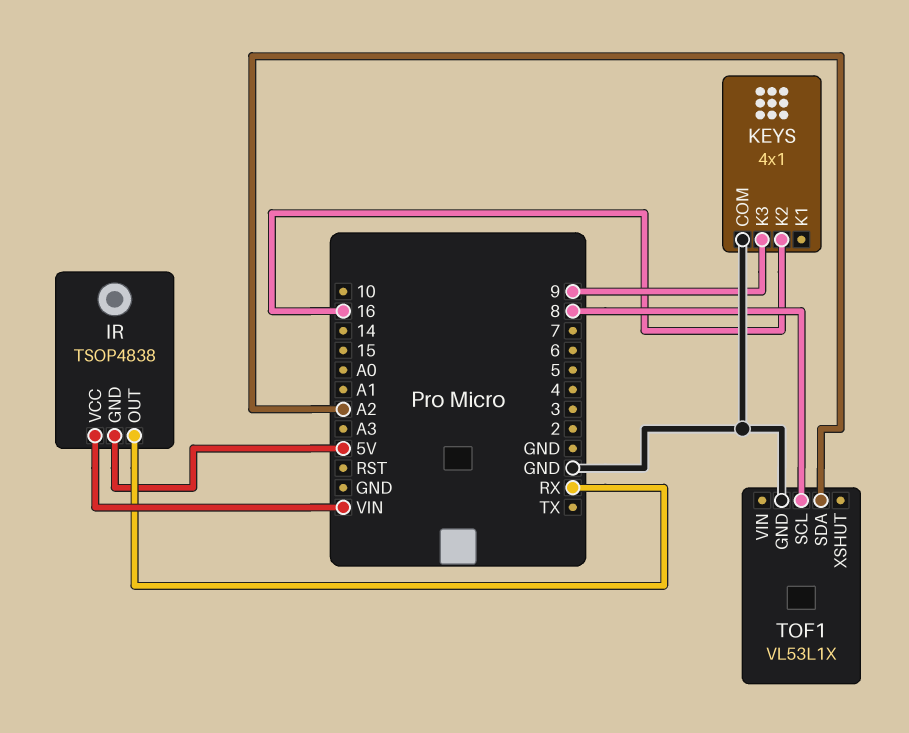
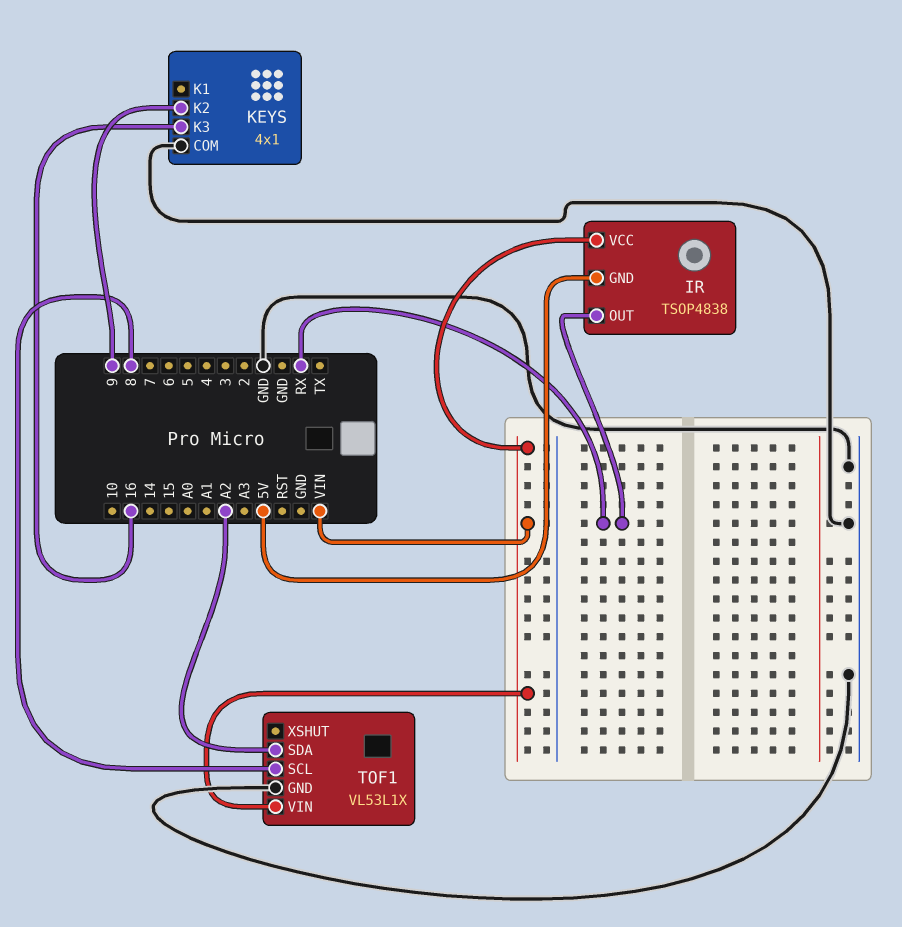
KEYS pin K2: 16 -> 9
KEYS pin K3: 9 -> 16
TOF1 pin VIN: none -> VIN

